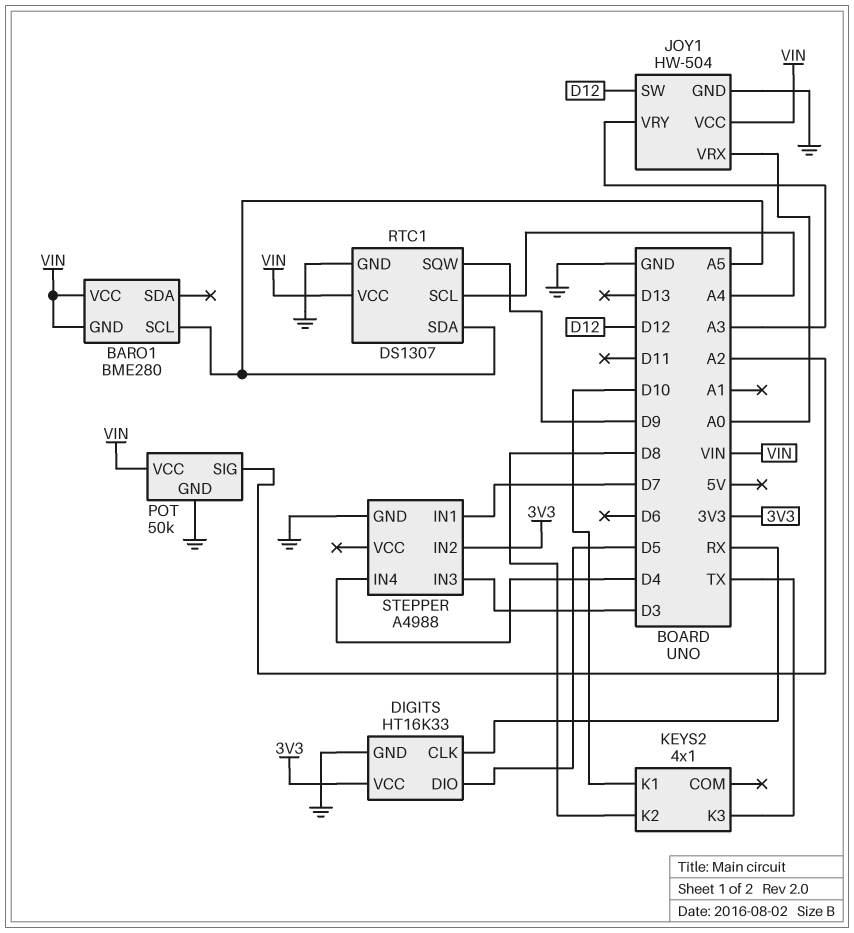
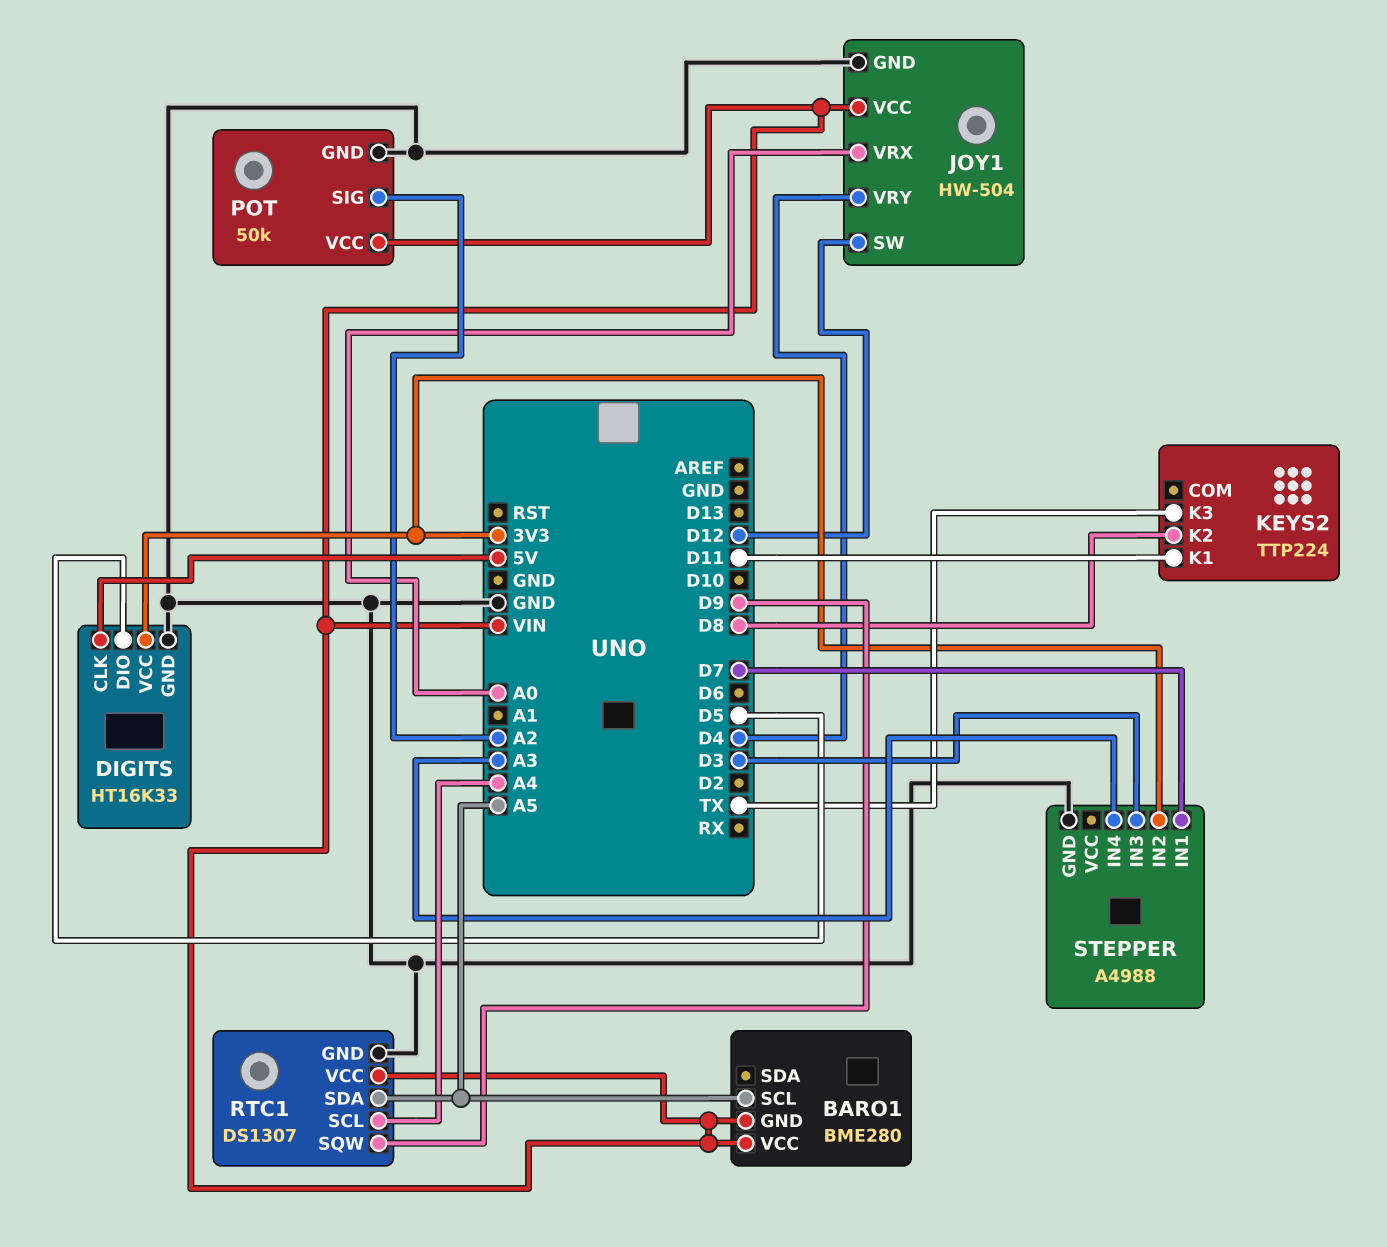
DIGITS pin CLK: RX -> 5V
JOY1 pin VRY: A3 -> D4
KEYS2: 4x1 -> TTP224
KEYS2 pin K1: D10 -> D11
STEPPER pin IN4: D4 -> A3

